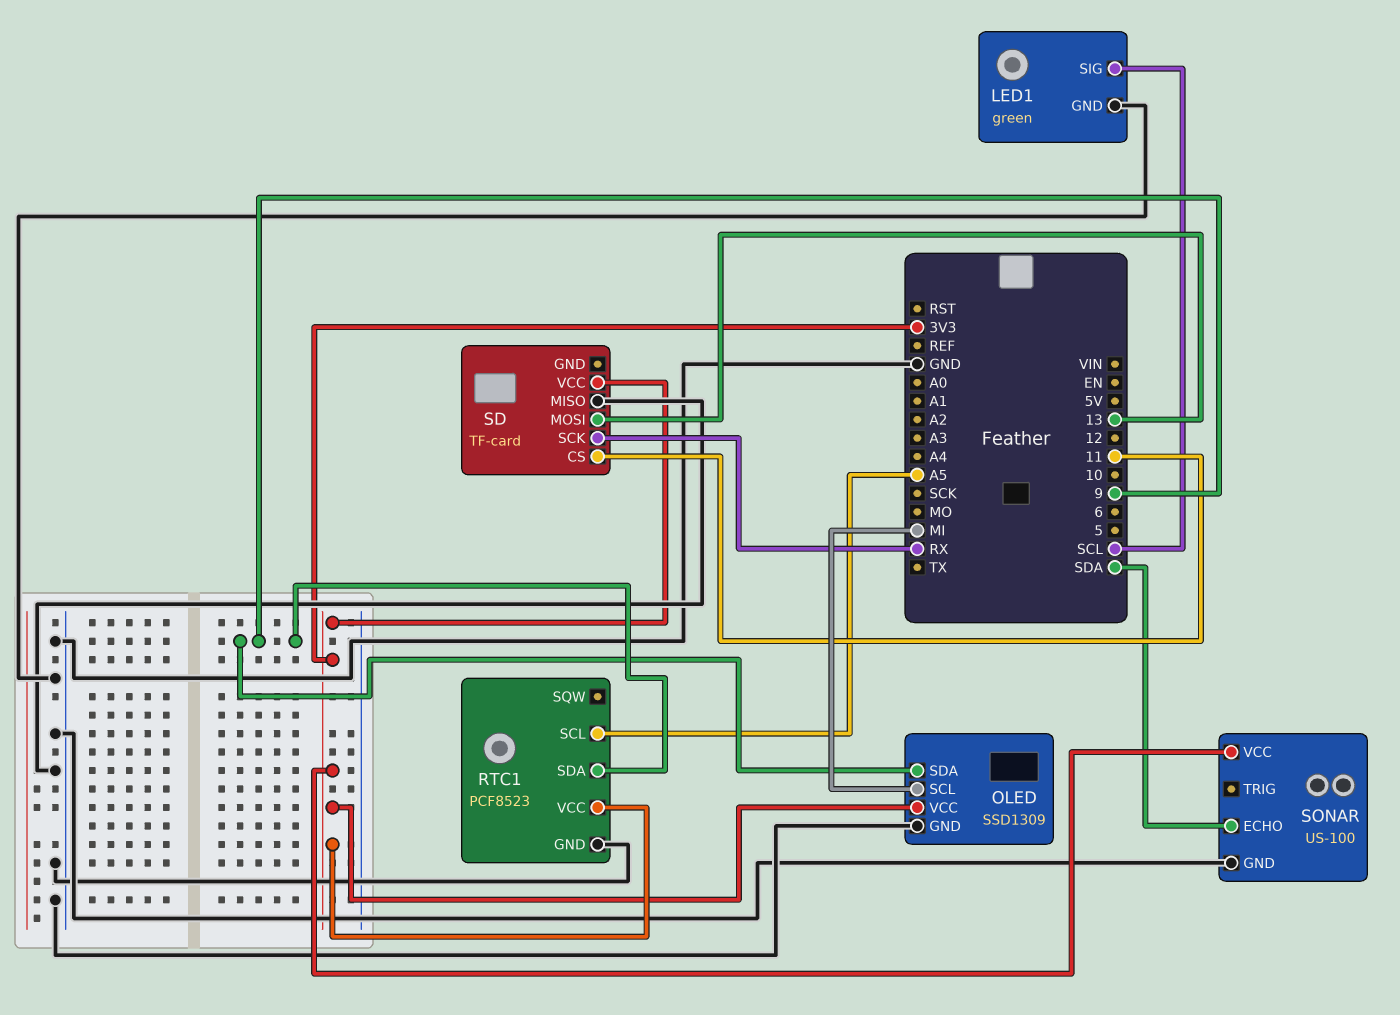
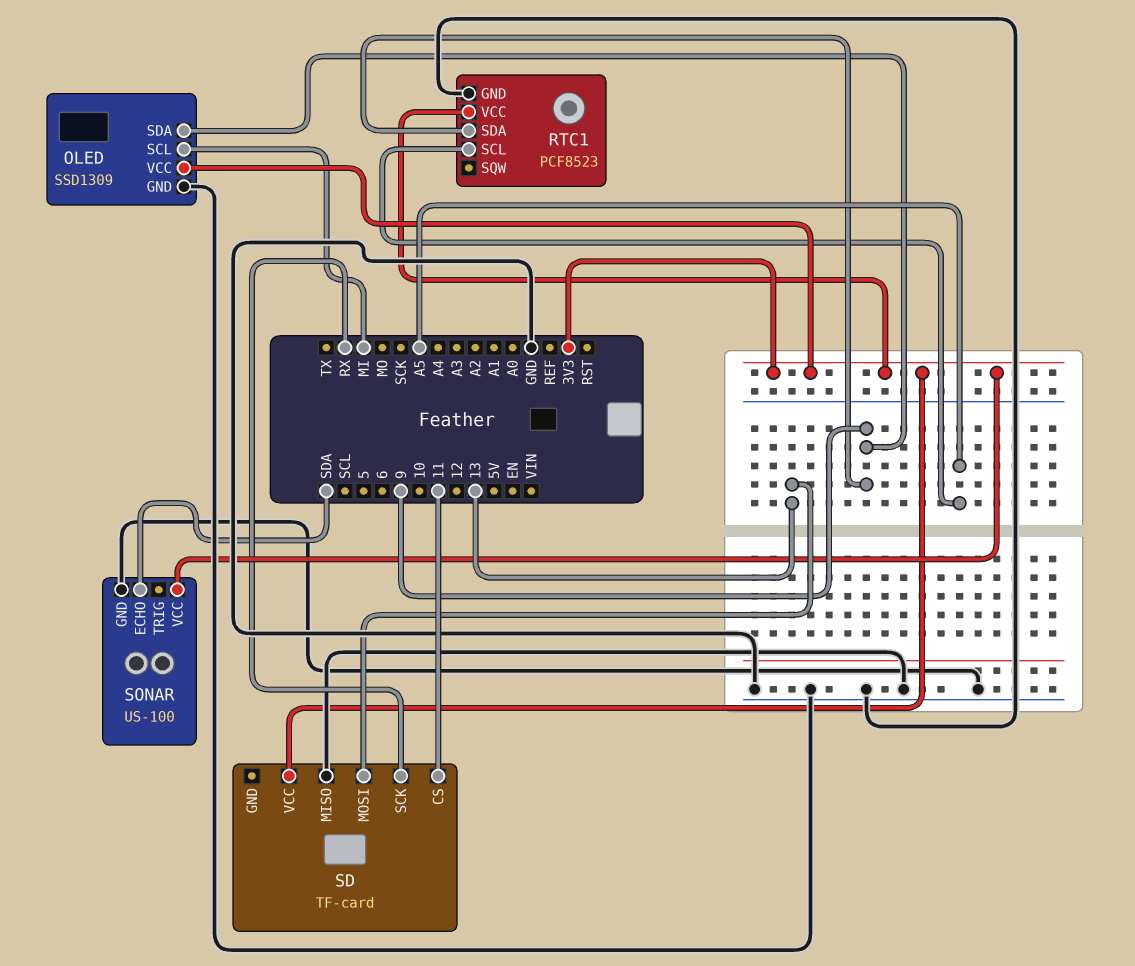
LED1: green -> none
LED1 pin GND: GND -> none
LED1 pin SIG: SCL -> none

